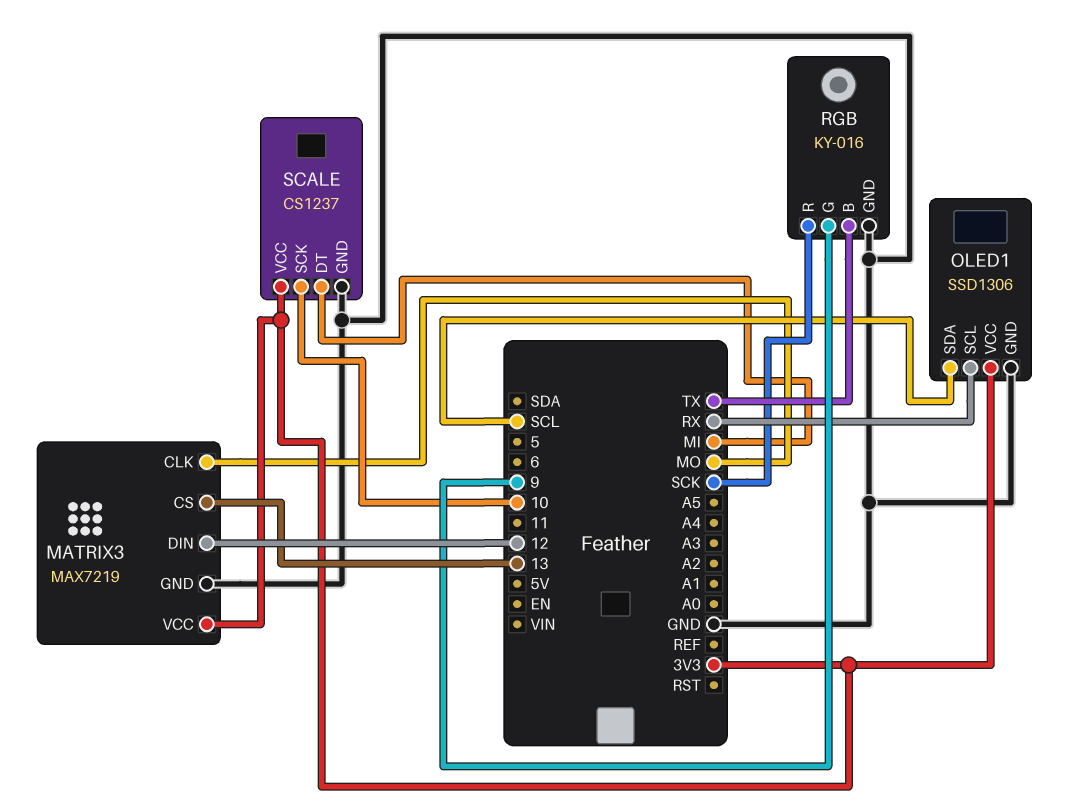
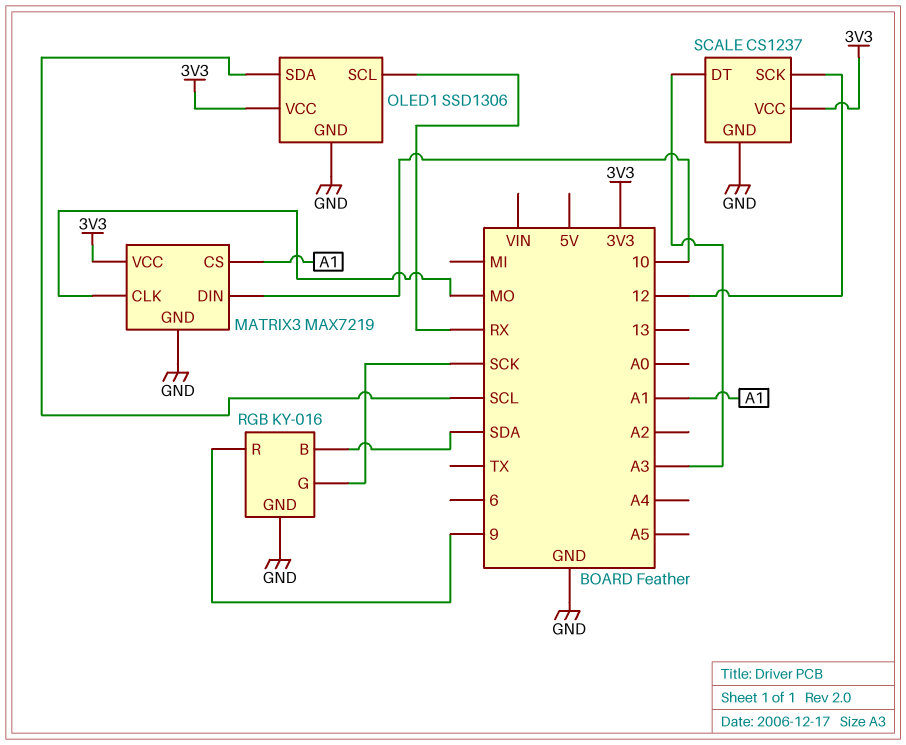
MATRIX3 pin CS: 13 -> A1
MATRIX3 pin DIN: 12 -> 10
RGB pin B: TX -> SDA
RGB pin G: 9 -> SCK
RGB pin R: SCK -> 9
SCALE pin DT: MI -> A3
SCALE pin SCK: 10 -> 12

